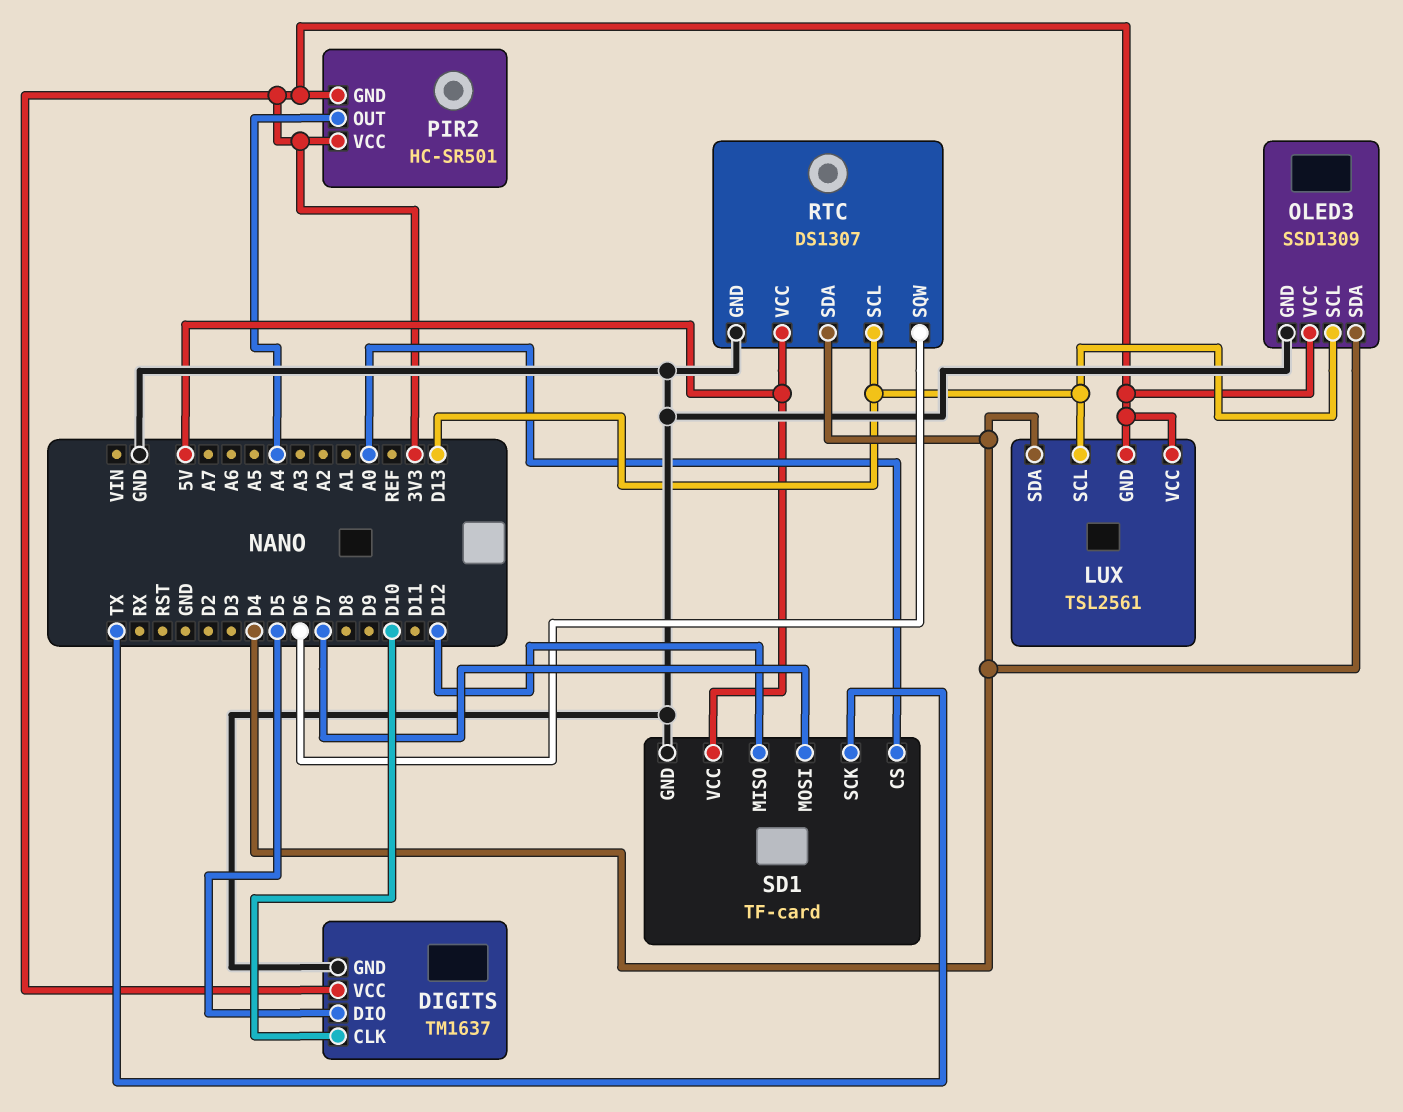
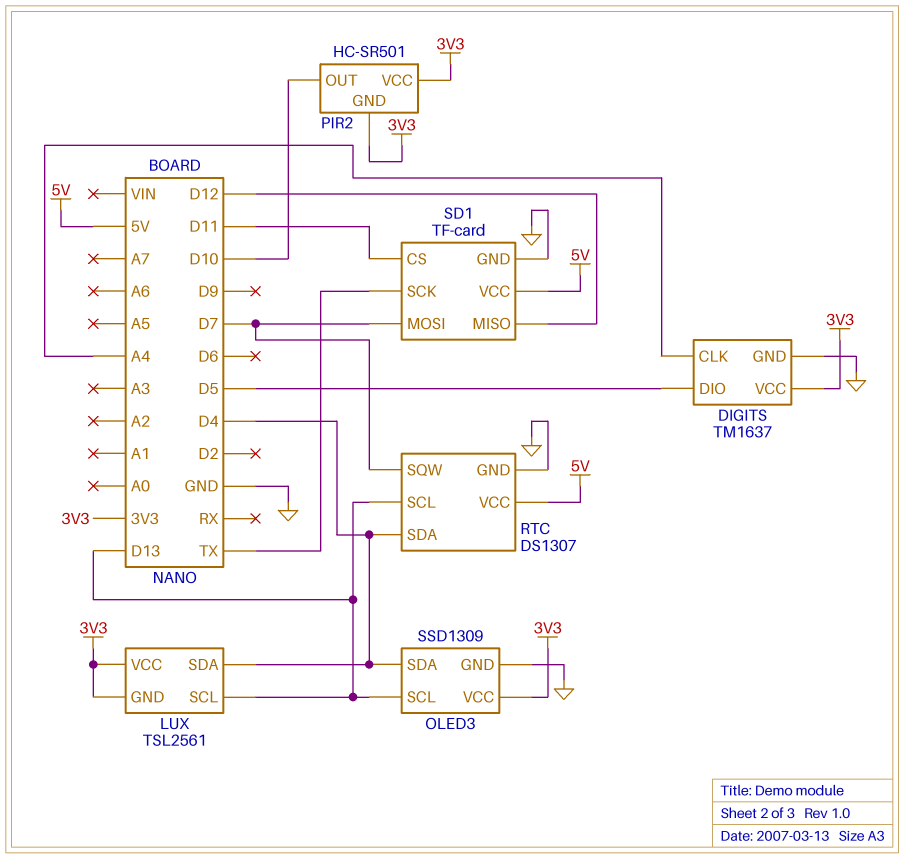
DIGITS pin CLK: D10 -> A4
PIR2 pin OUT: A4 -> D10
RTC pin SQW: D6 -> D7
SD1 pin CS: A0 -> D11

